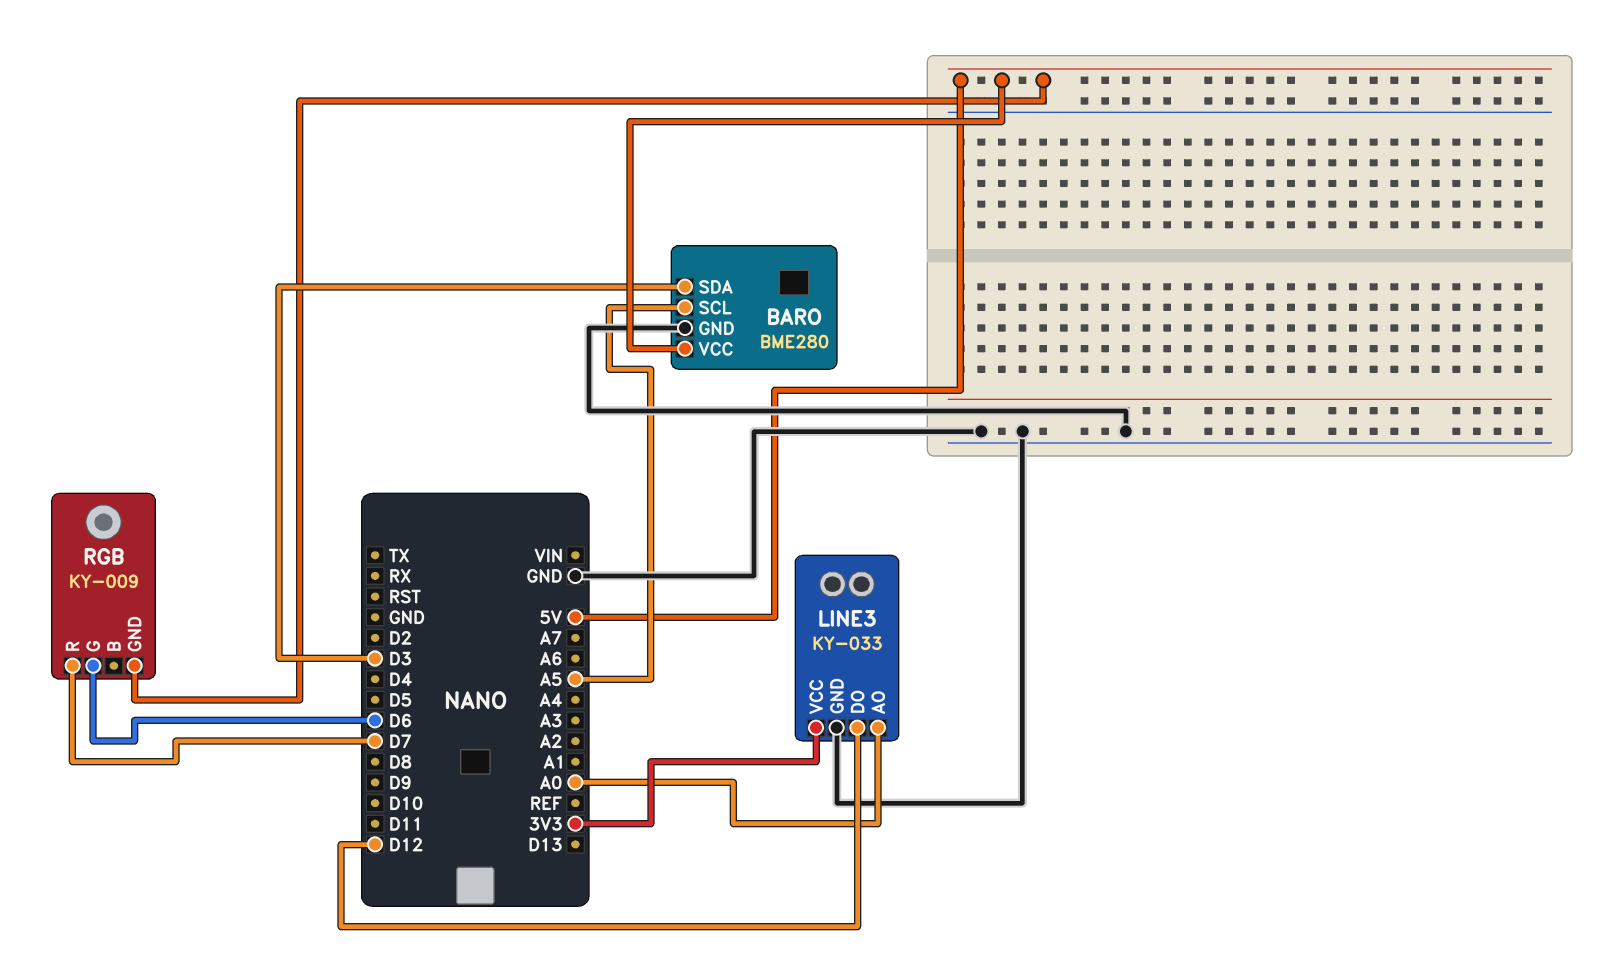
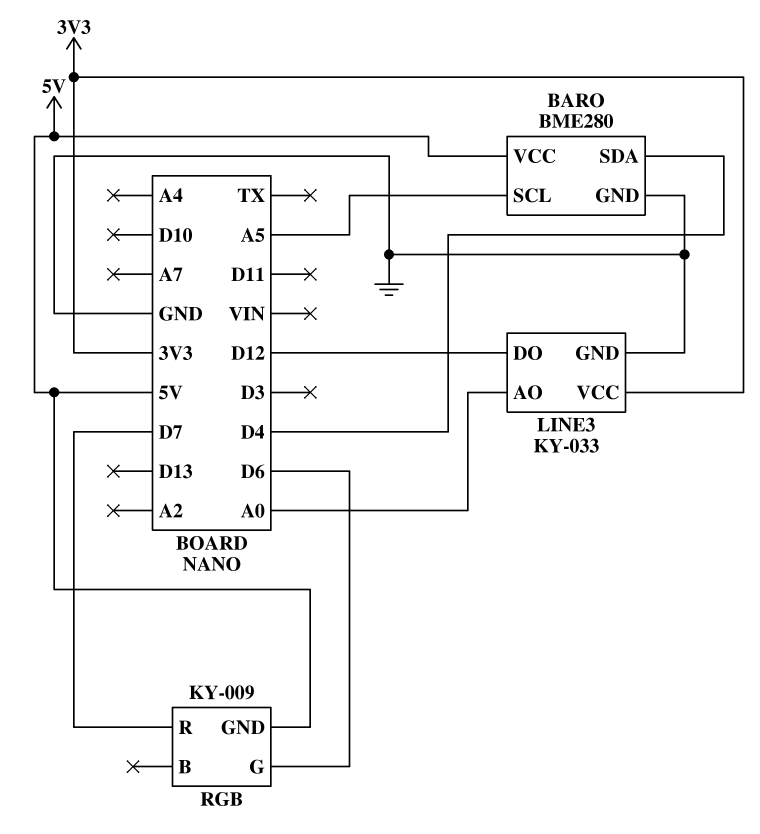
BARO pin SDA: D3 -> D4

